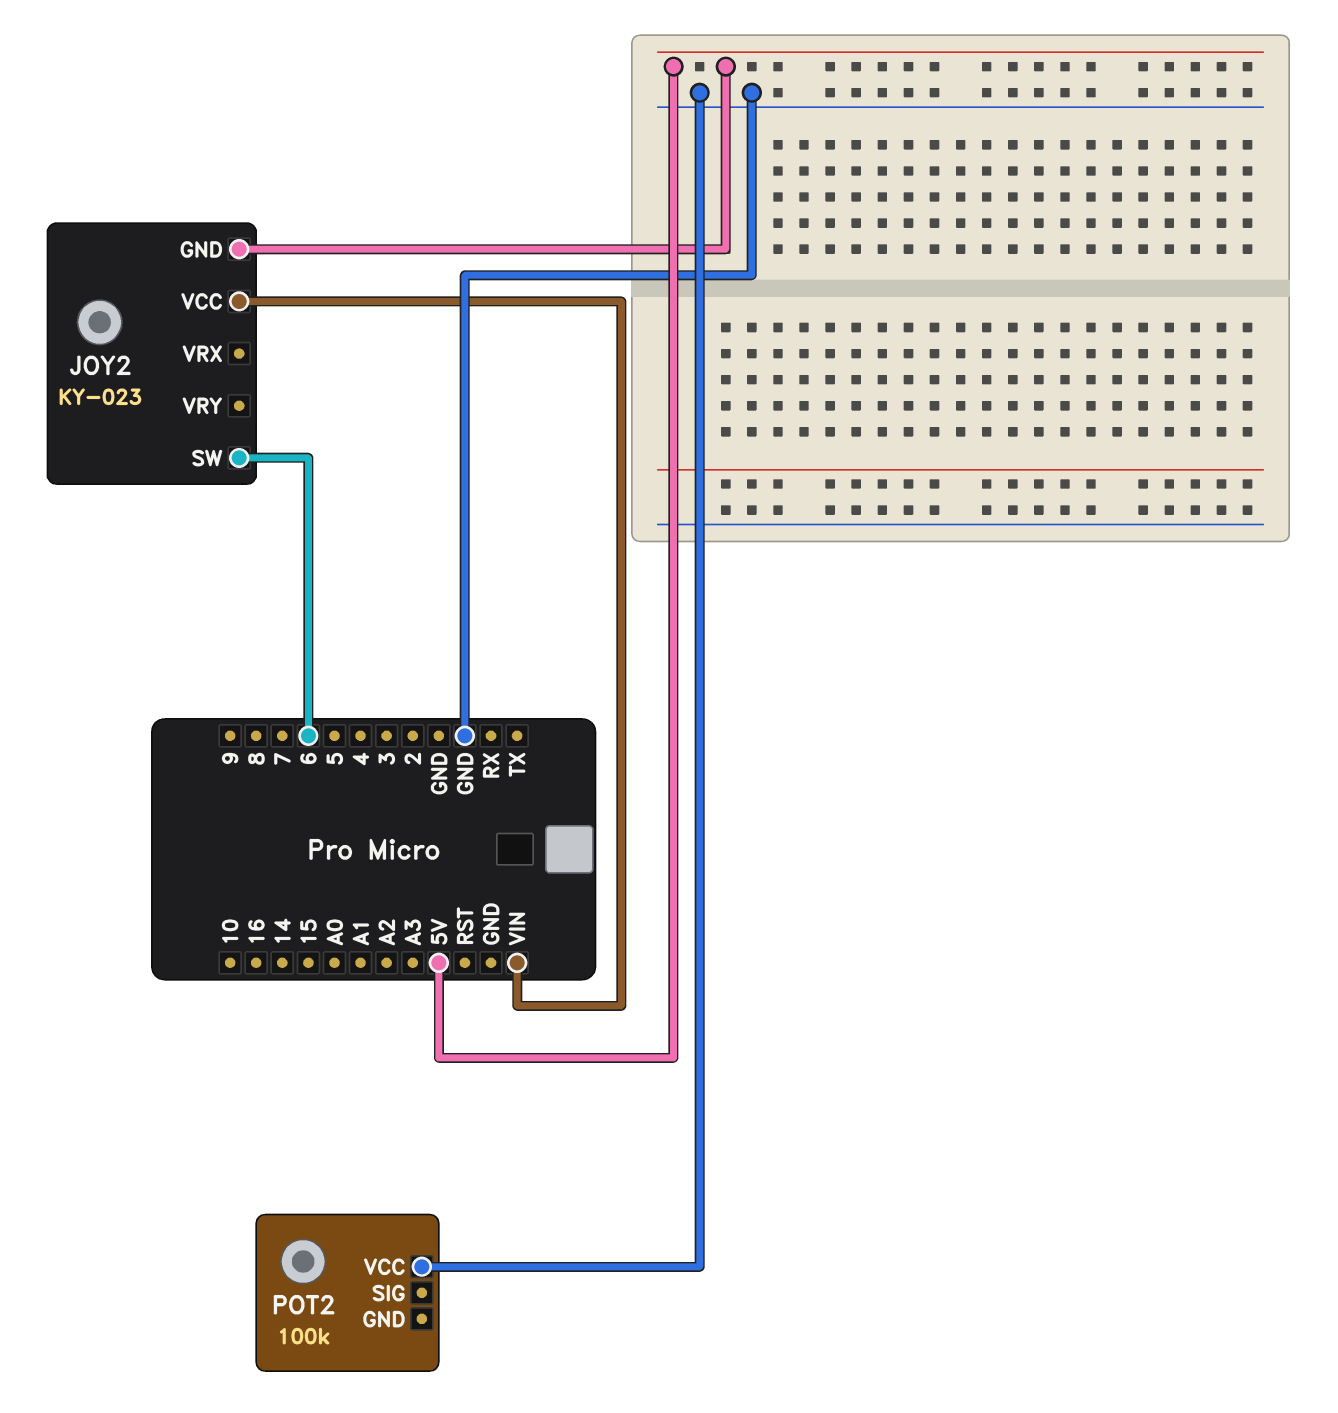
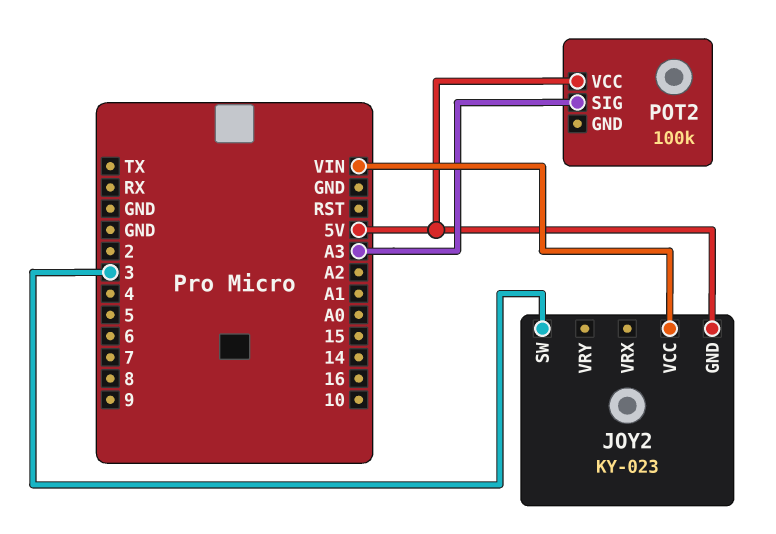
JOY2 pin SW: 6 -> 3
POT2 pin SIG: none -> A3
POT2 pin VCC: GND -> 5V

